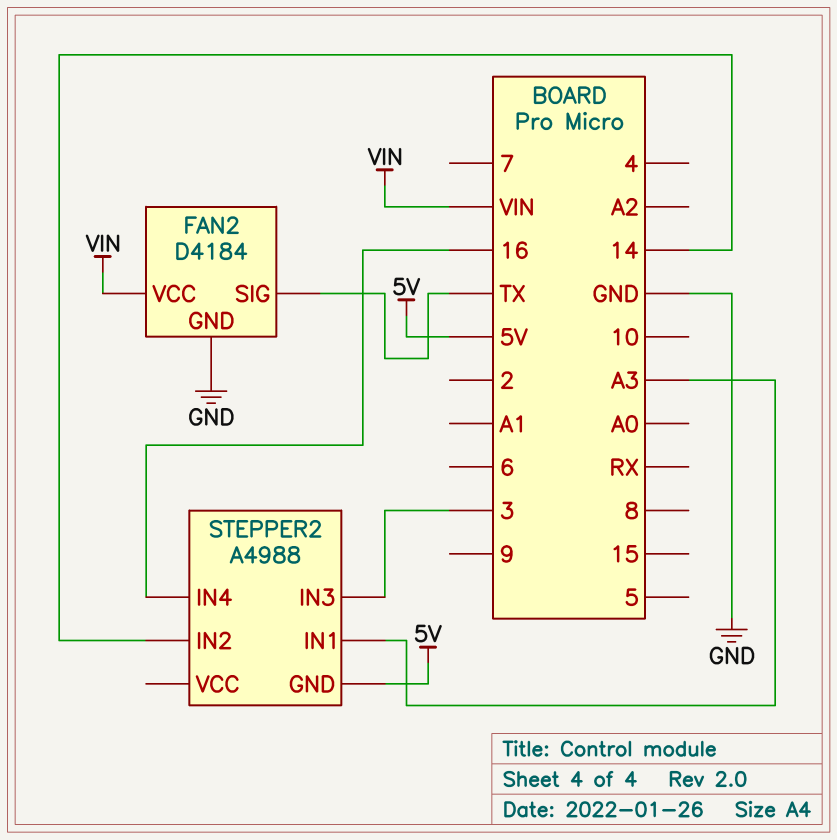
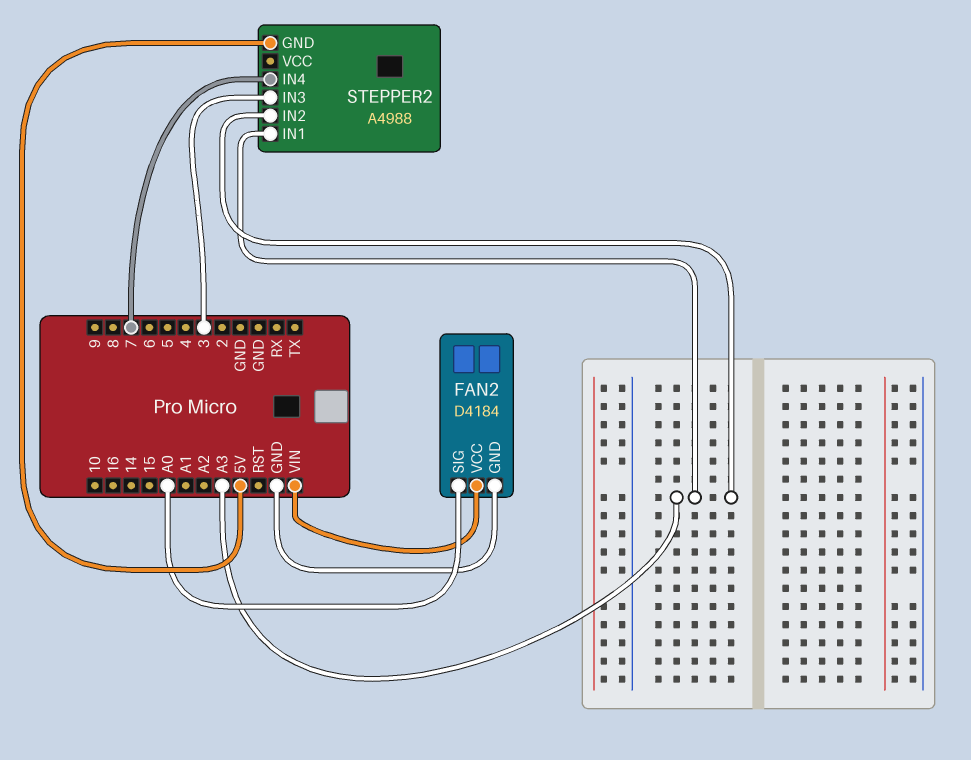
FAN2 pin SIG: TX -> A0
STEPPER2 pin IN2: 14 -> A3
STEPPER2 pin IN4: 16 -> 7

